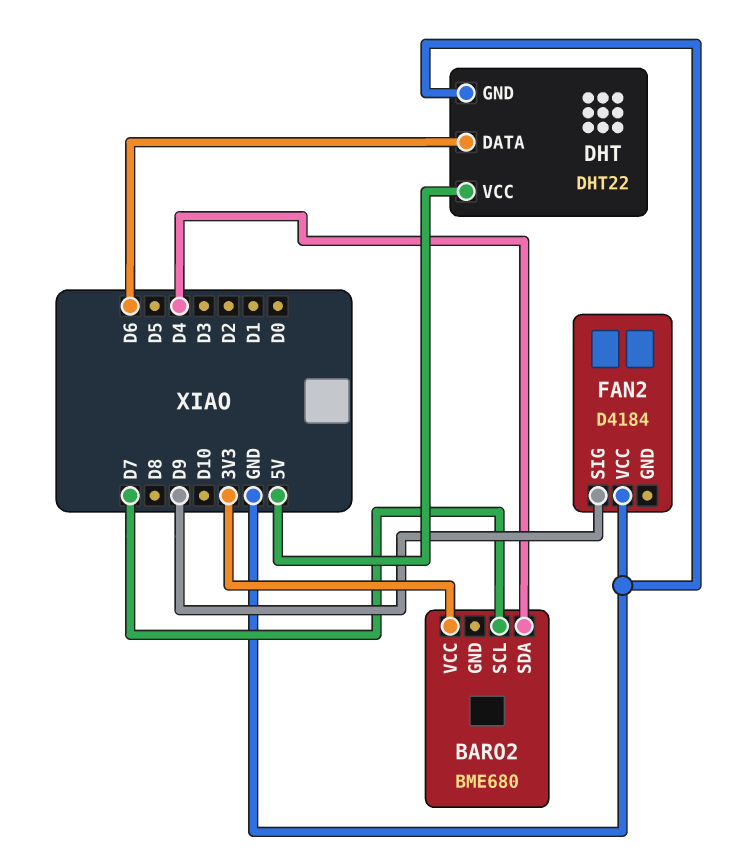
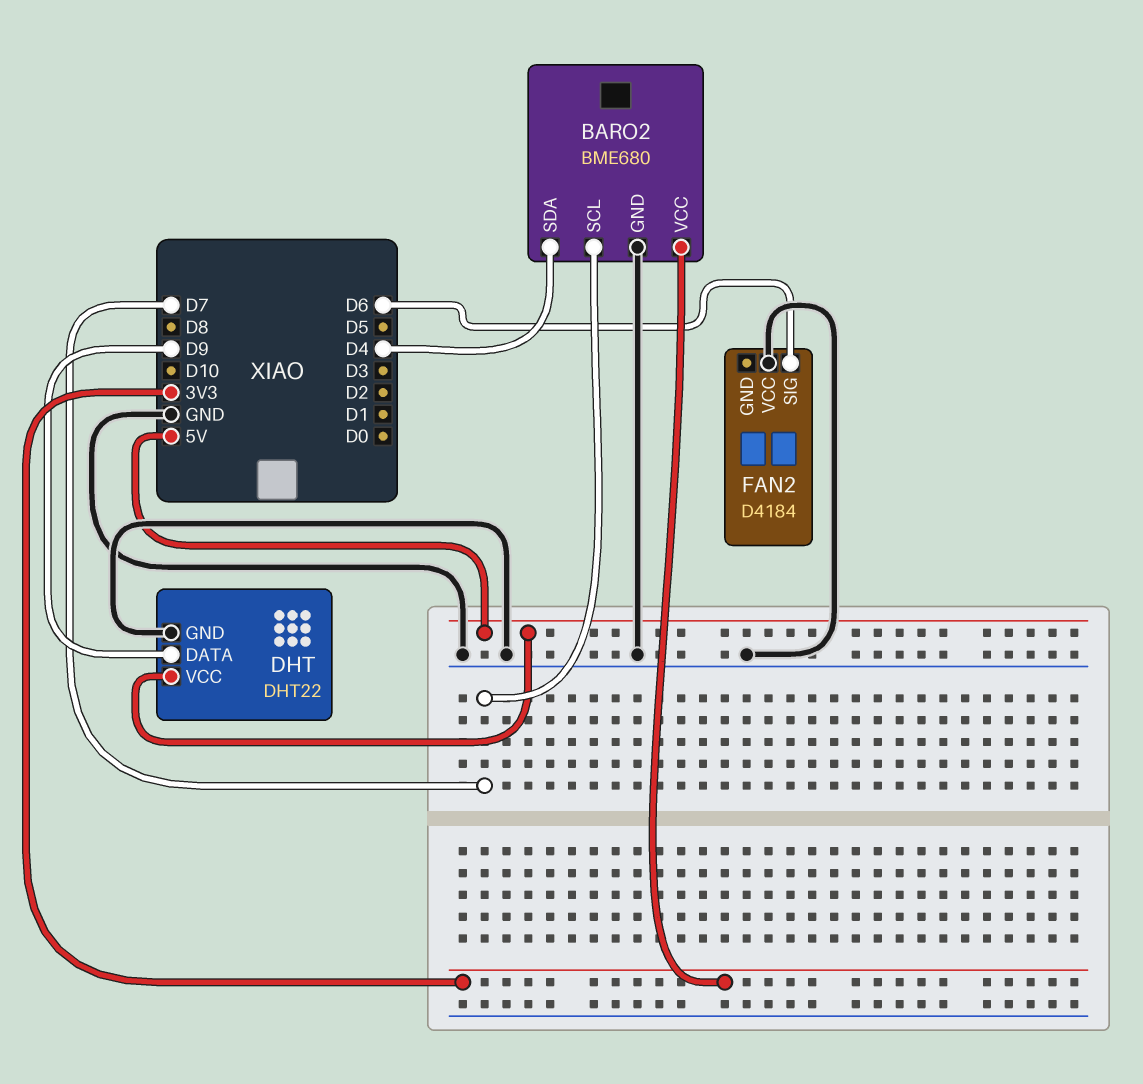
BARO2 pin GND: none -> GND
DHT pin DATA: D6 -> D9
FAN2 pin SIG: D9 -> D6

